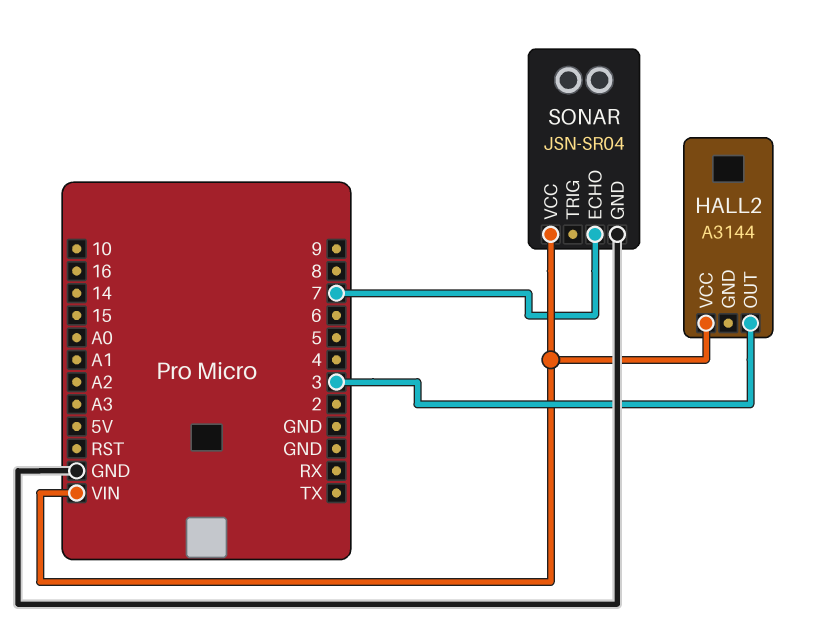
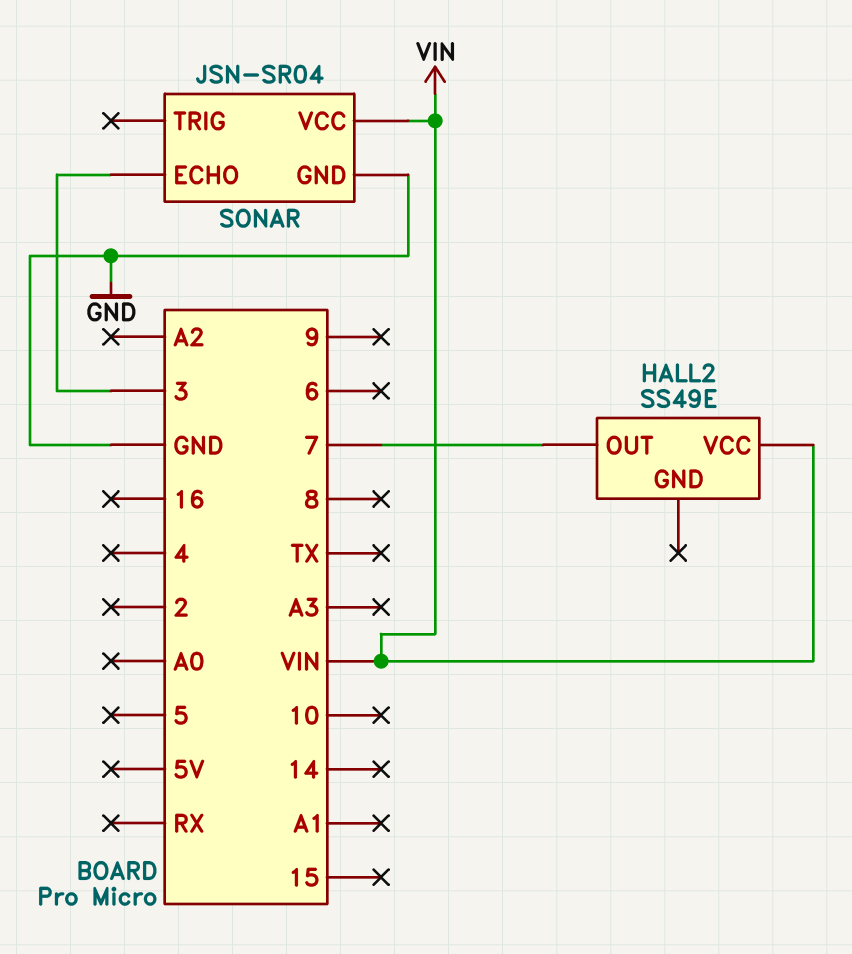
HALL2: A3144 -> SS49E
HALL2 pin OUT: 3 -> 7
SONAR pin ECHO: 7 -> 3

